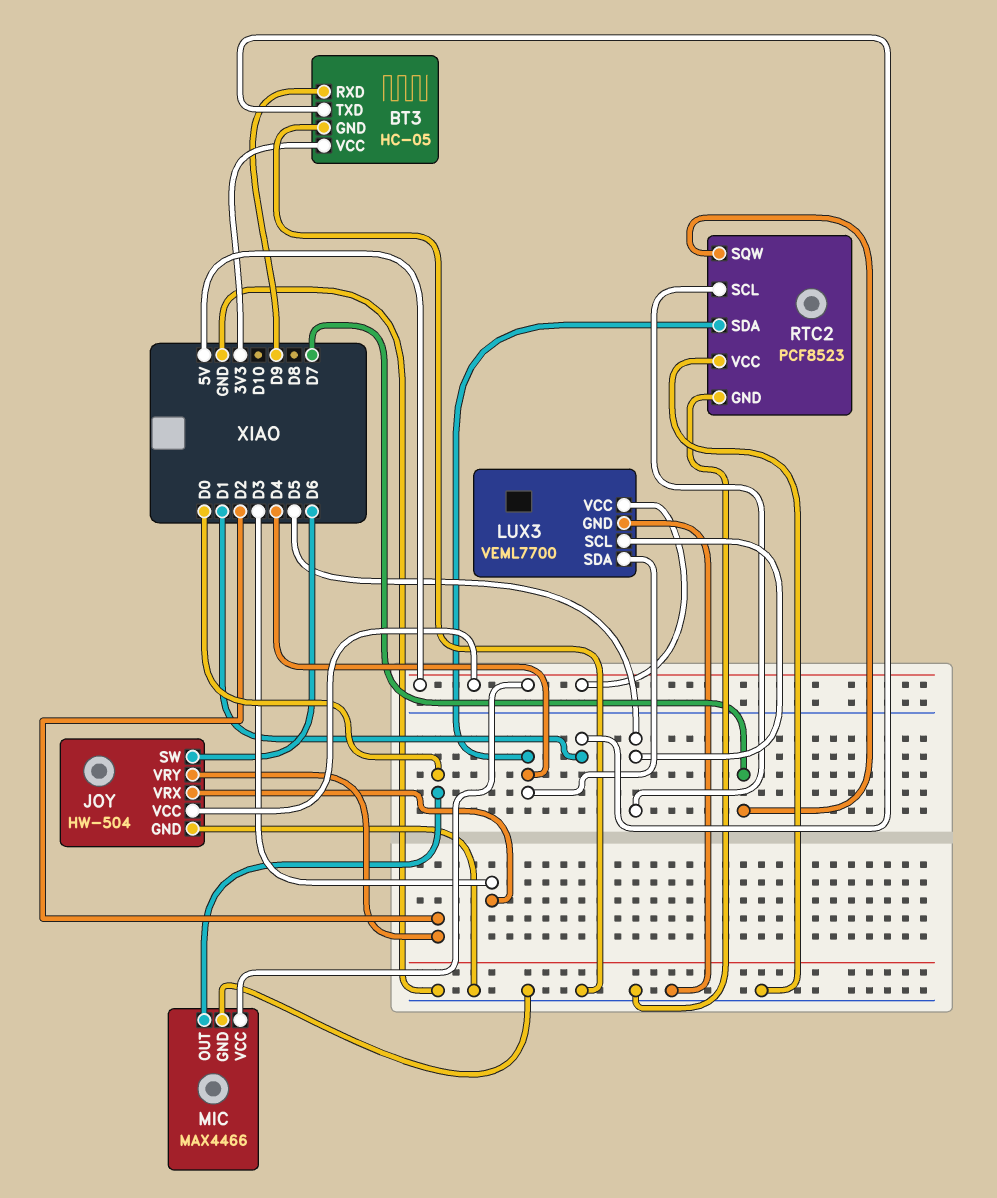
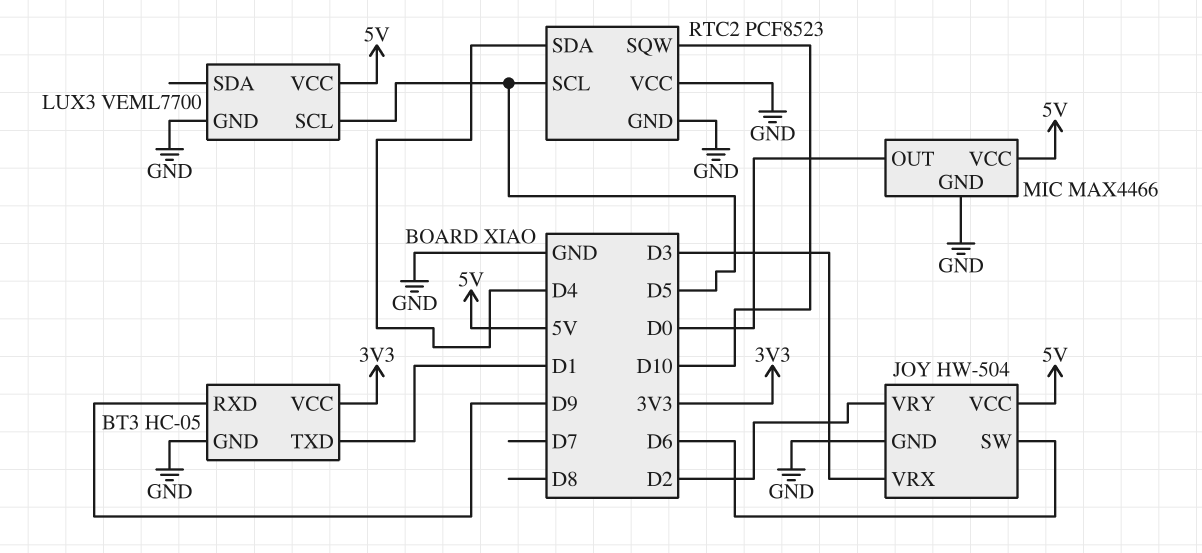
LUX3 pin SDA: D4 -> none
RTC2 pin SQW: D7 -> D10

